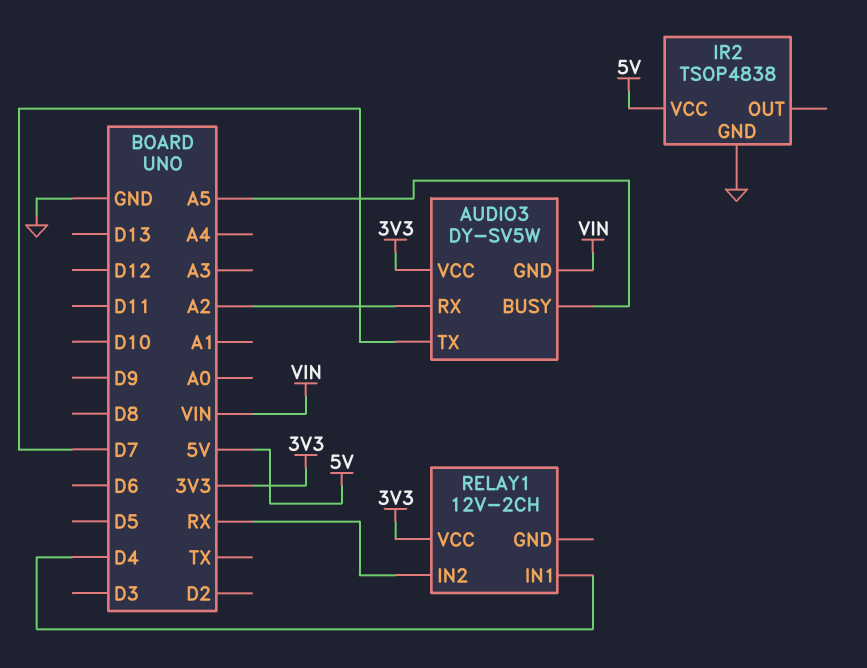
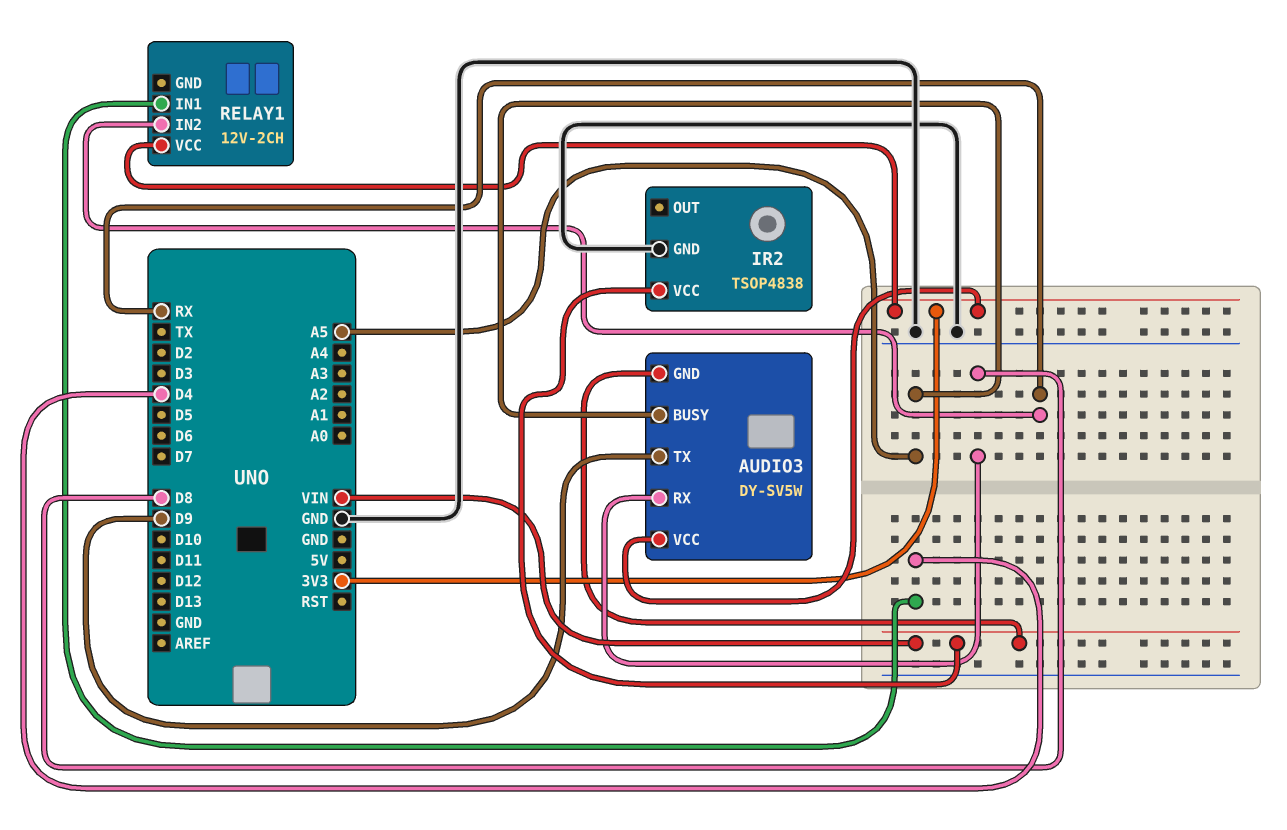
AUDIO3 pin RX: A2 -> D8
AUDIO3 pin TX: D7 -> D9
IR2 pin VCC: 5V -> VIN

